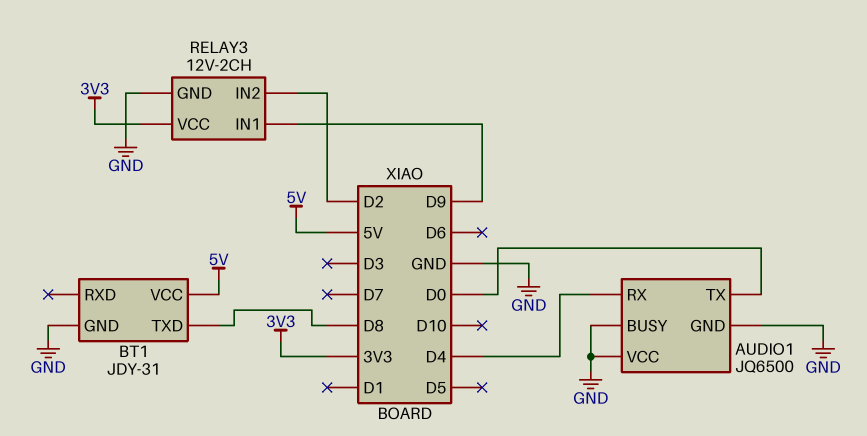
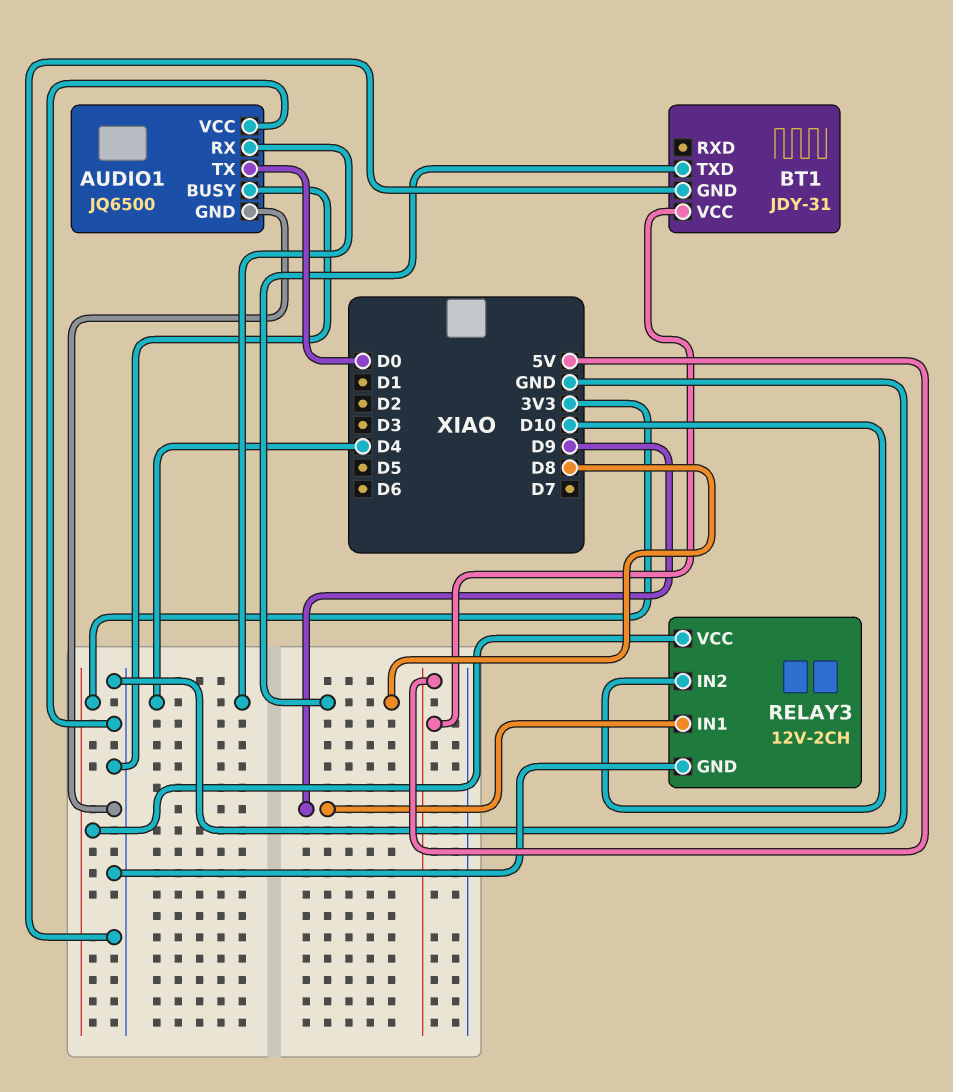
RELAY3 pin IN2: D2 -> D10

